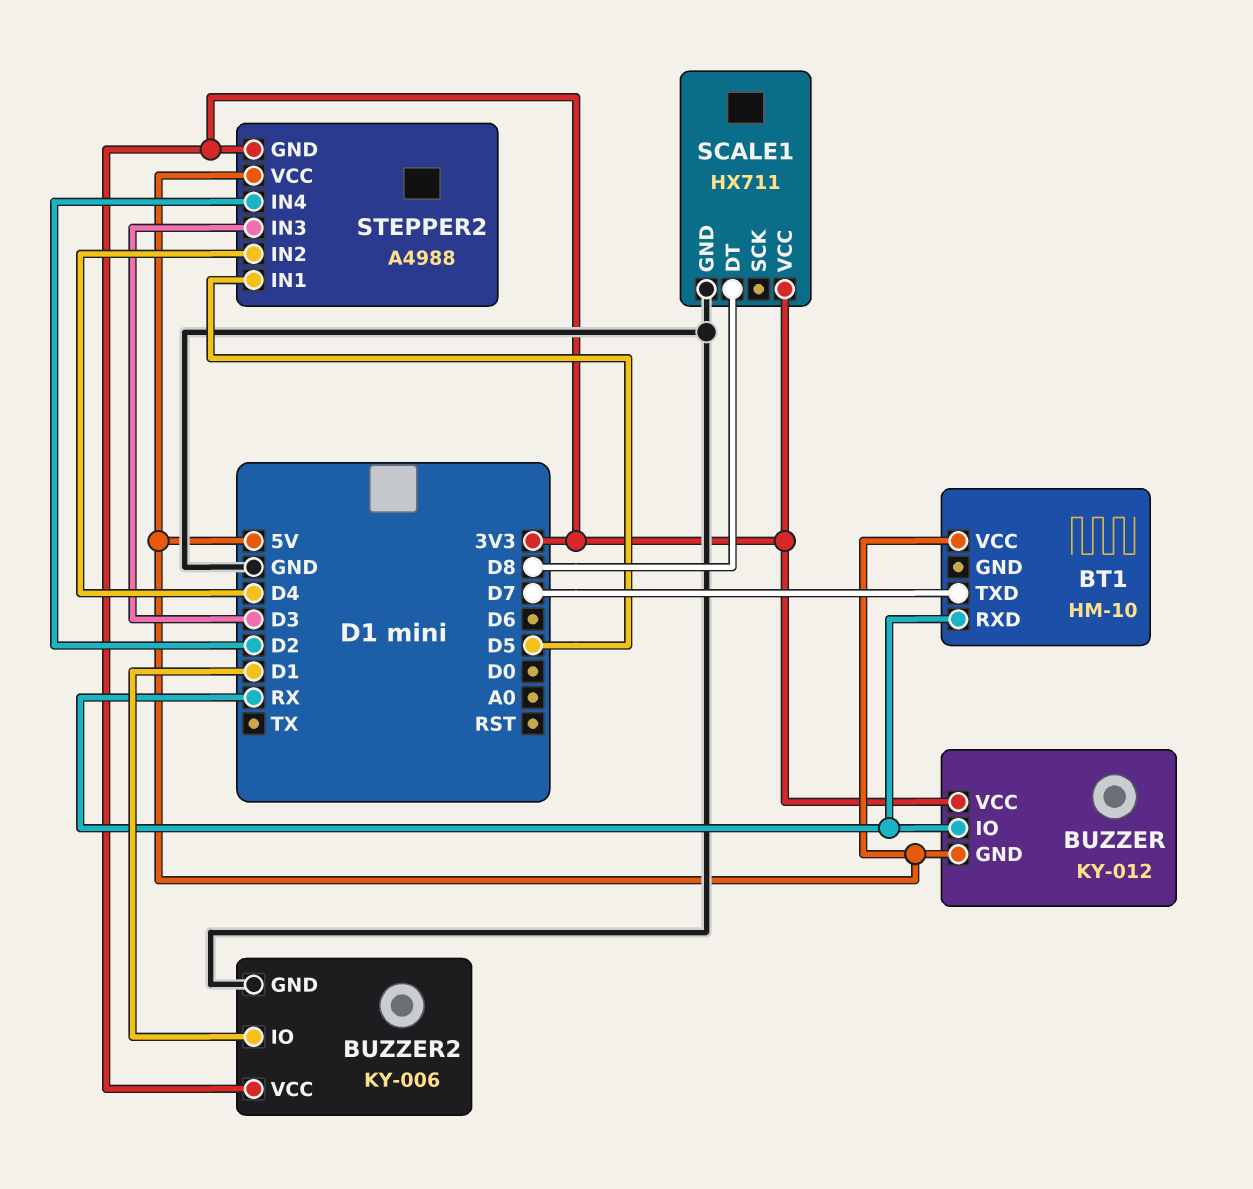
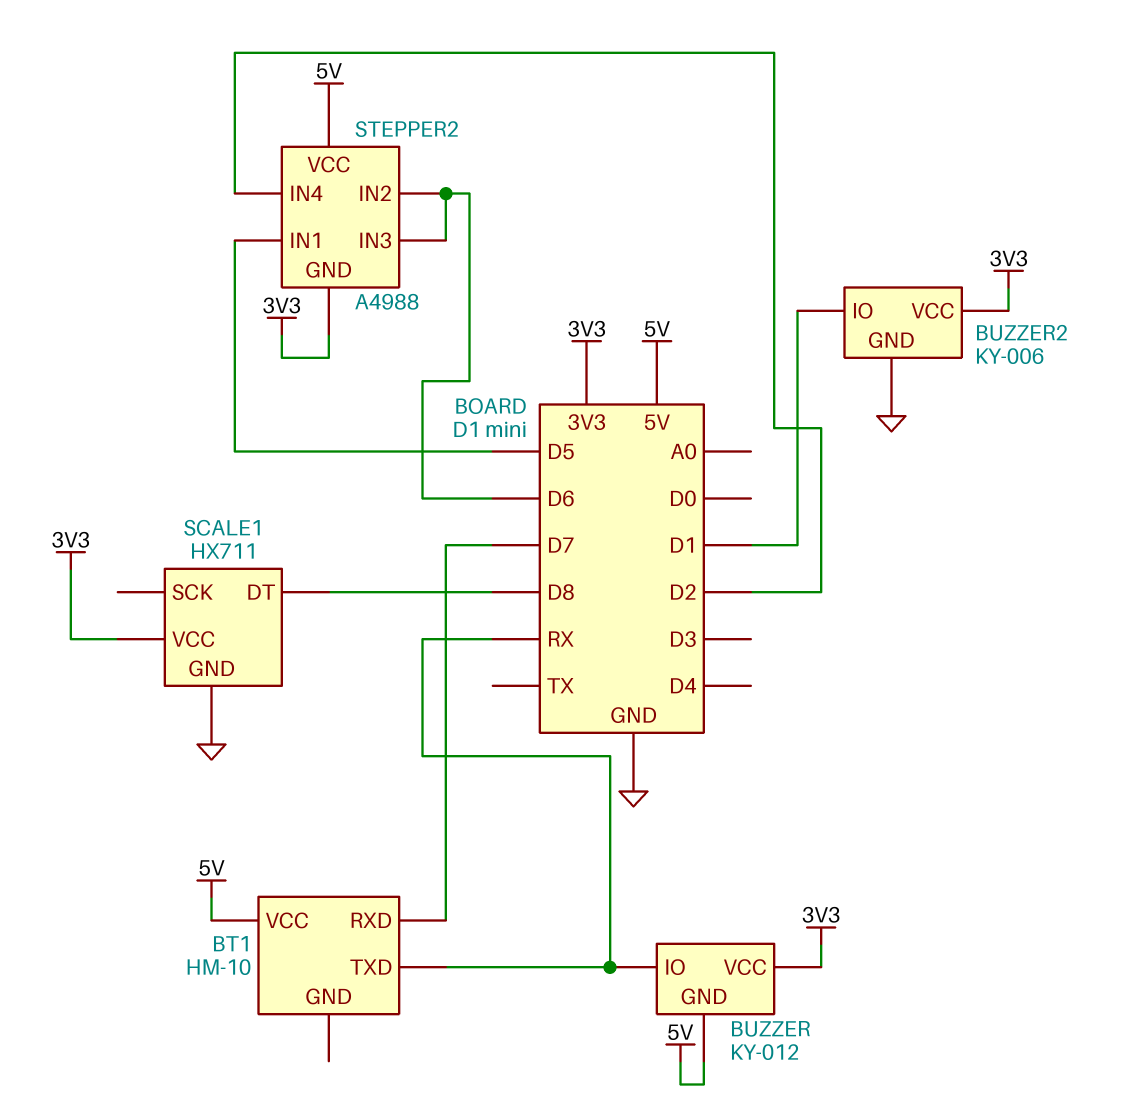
BT1 pin RXD: RX -> D7
BT1 pin TXD: D7 -> RX
STEPPER2 pin IN2: D4 -> D6
STEPPER2 pin IN3: D3 -> D6

